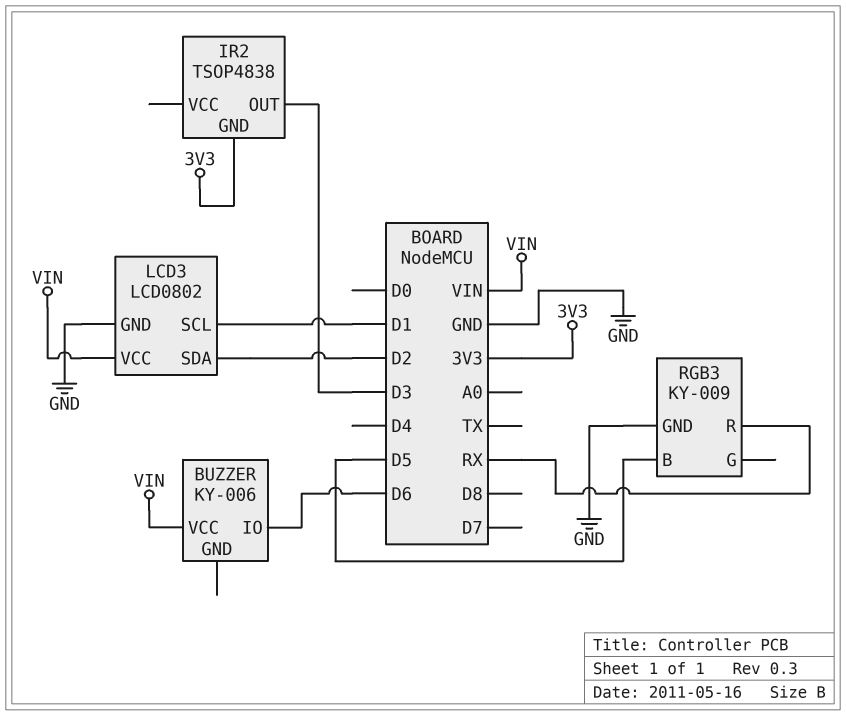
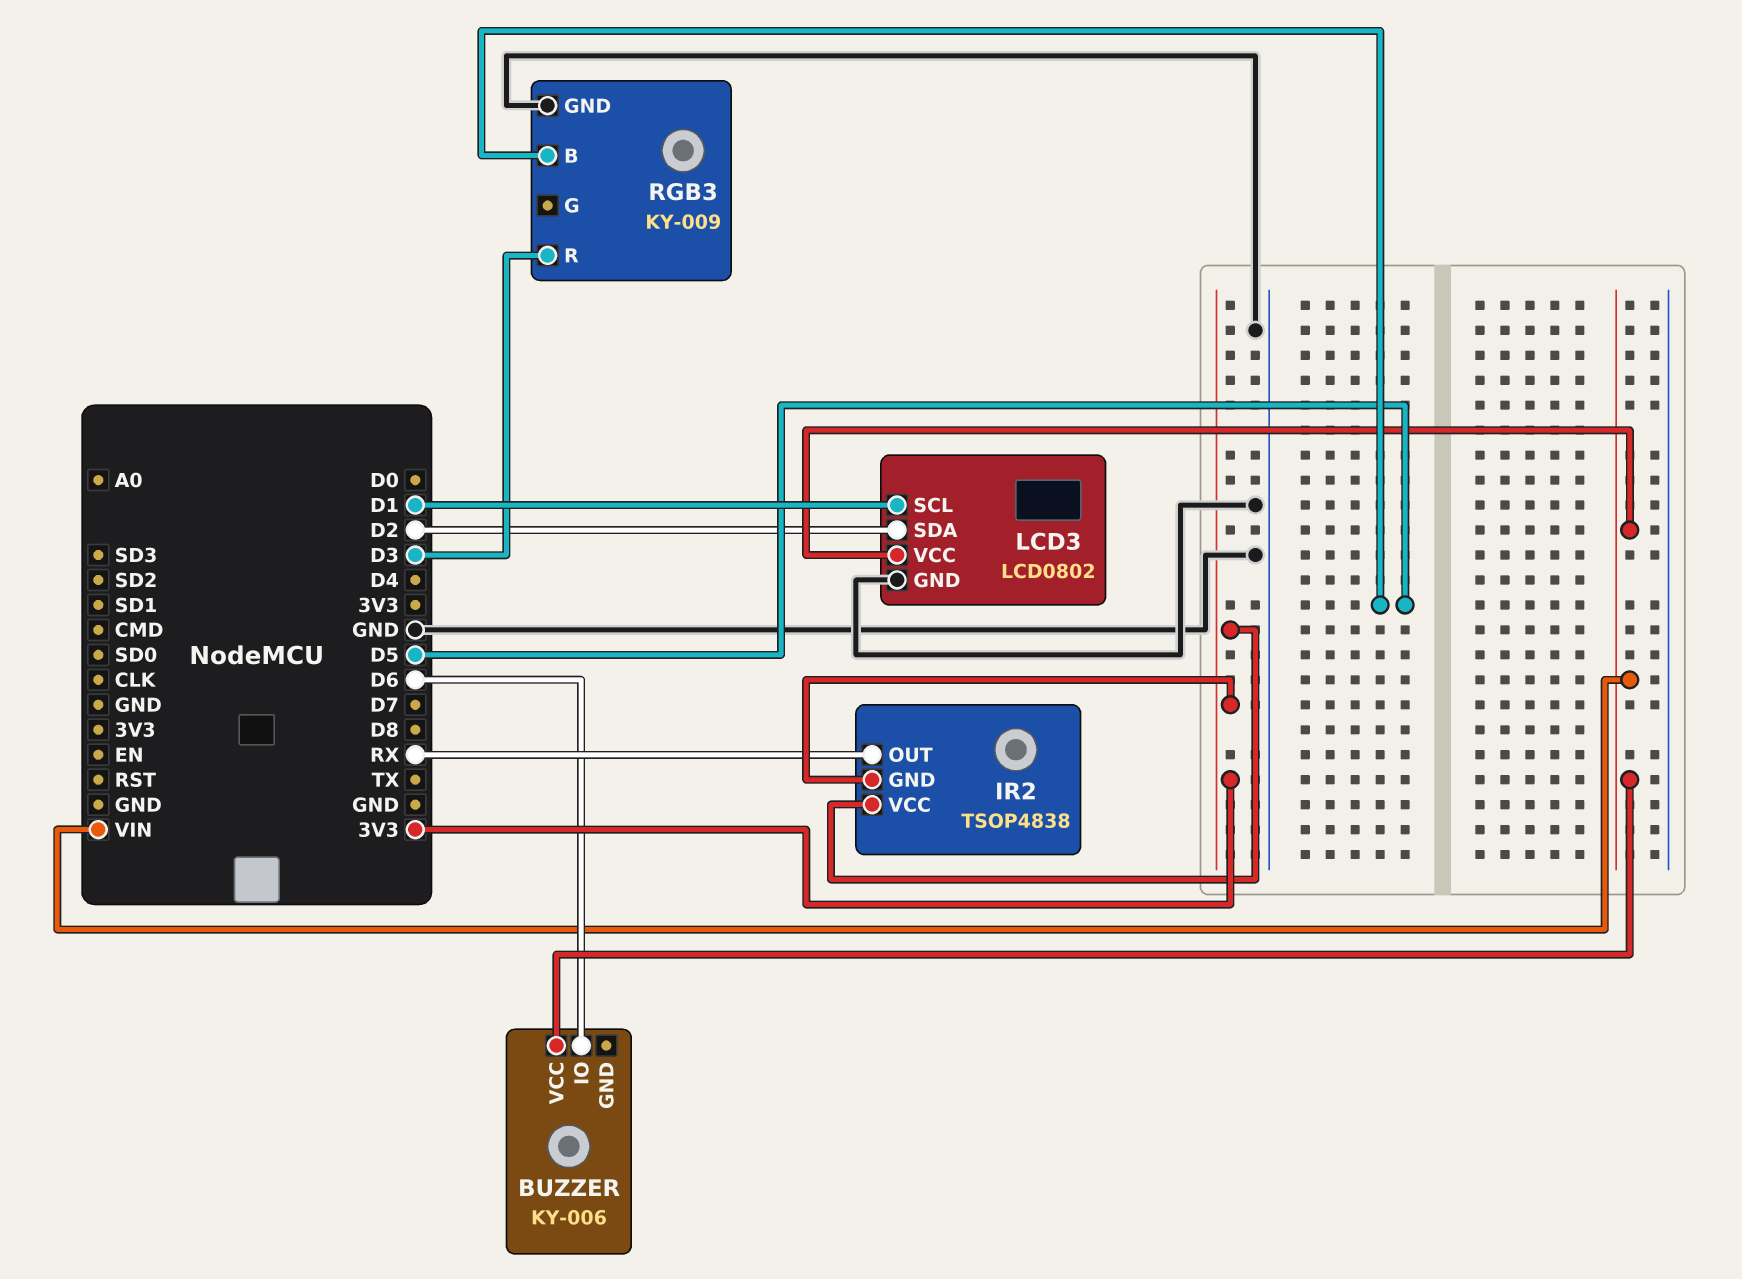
IR2 pin OUT: D3 -> RX
IR2 pin VCC: none -> 3V3
RGB3 pin R: RX -> D3

